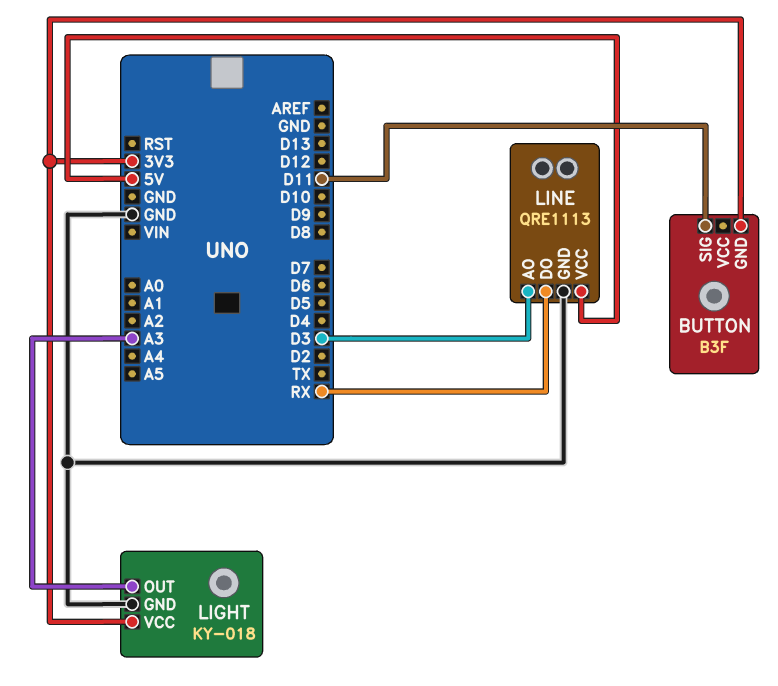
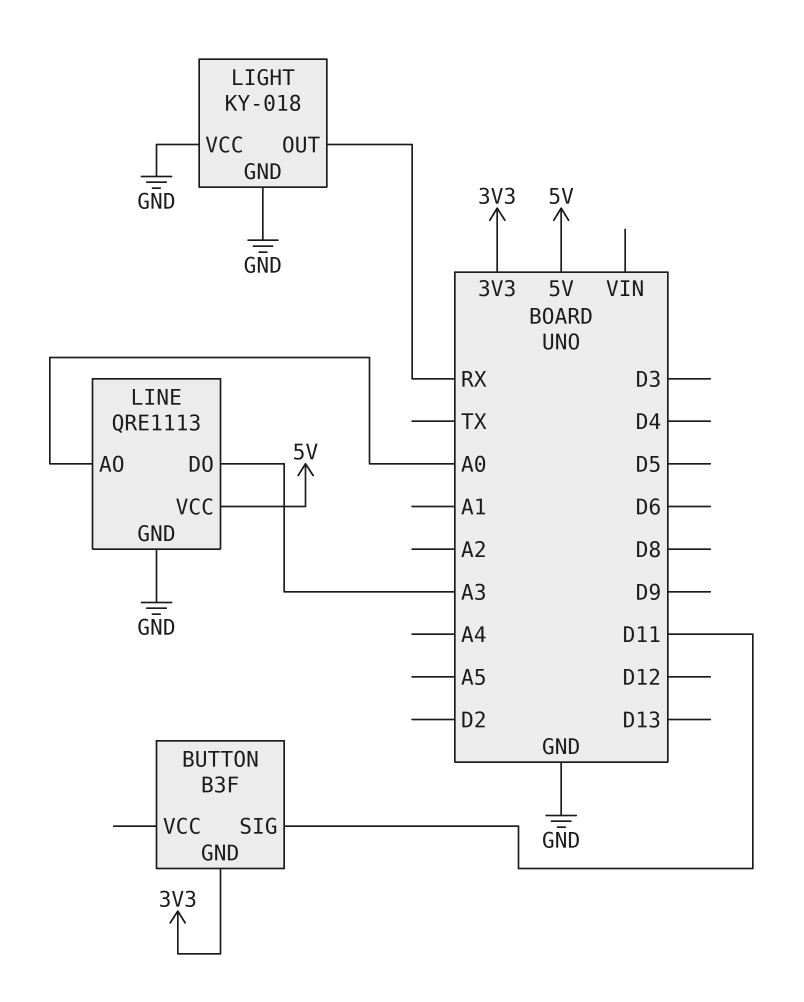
LIGHT pin OUT: A3 -> RX
LIGHT pin VCC: 3V3 -> GND
LINE pin AO: D3 -> A0
LINE pin DO: RX -> A3

